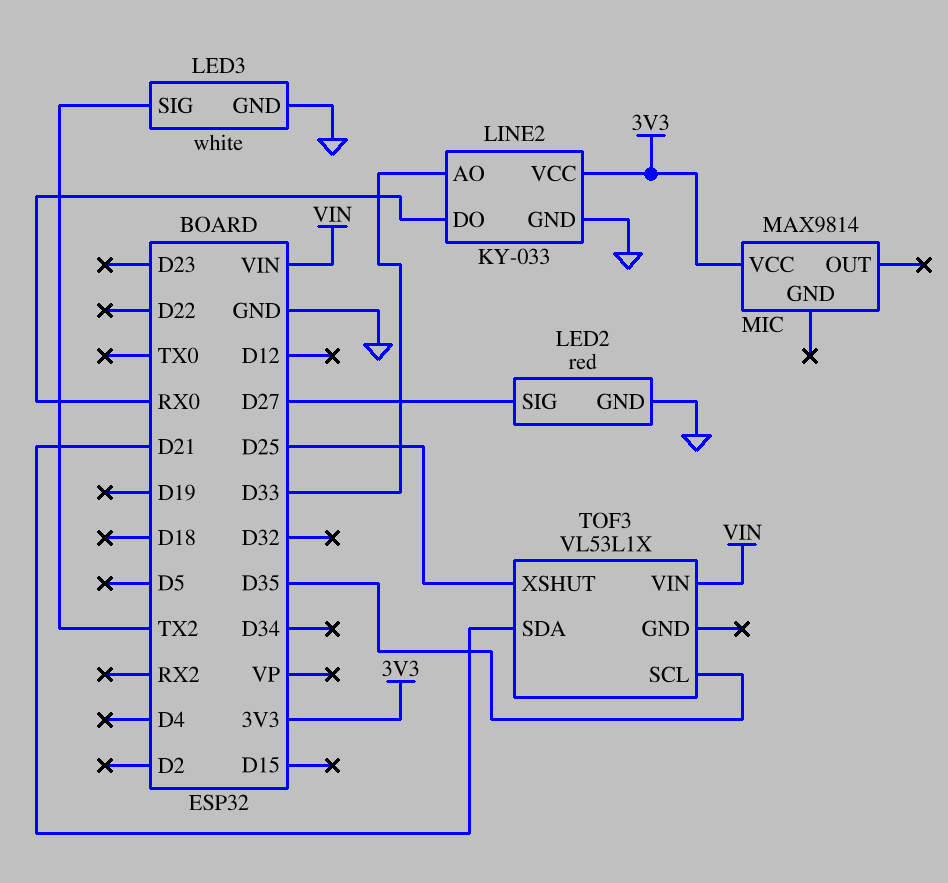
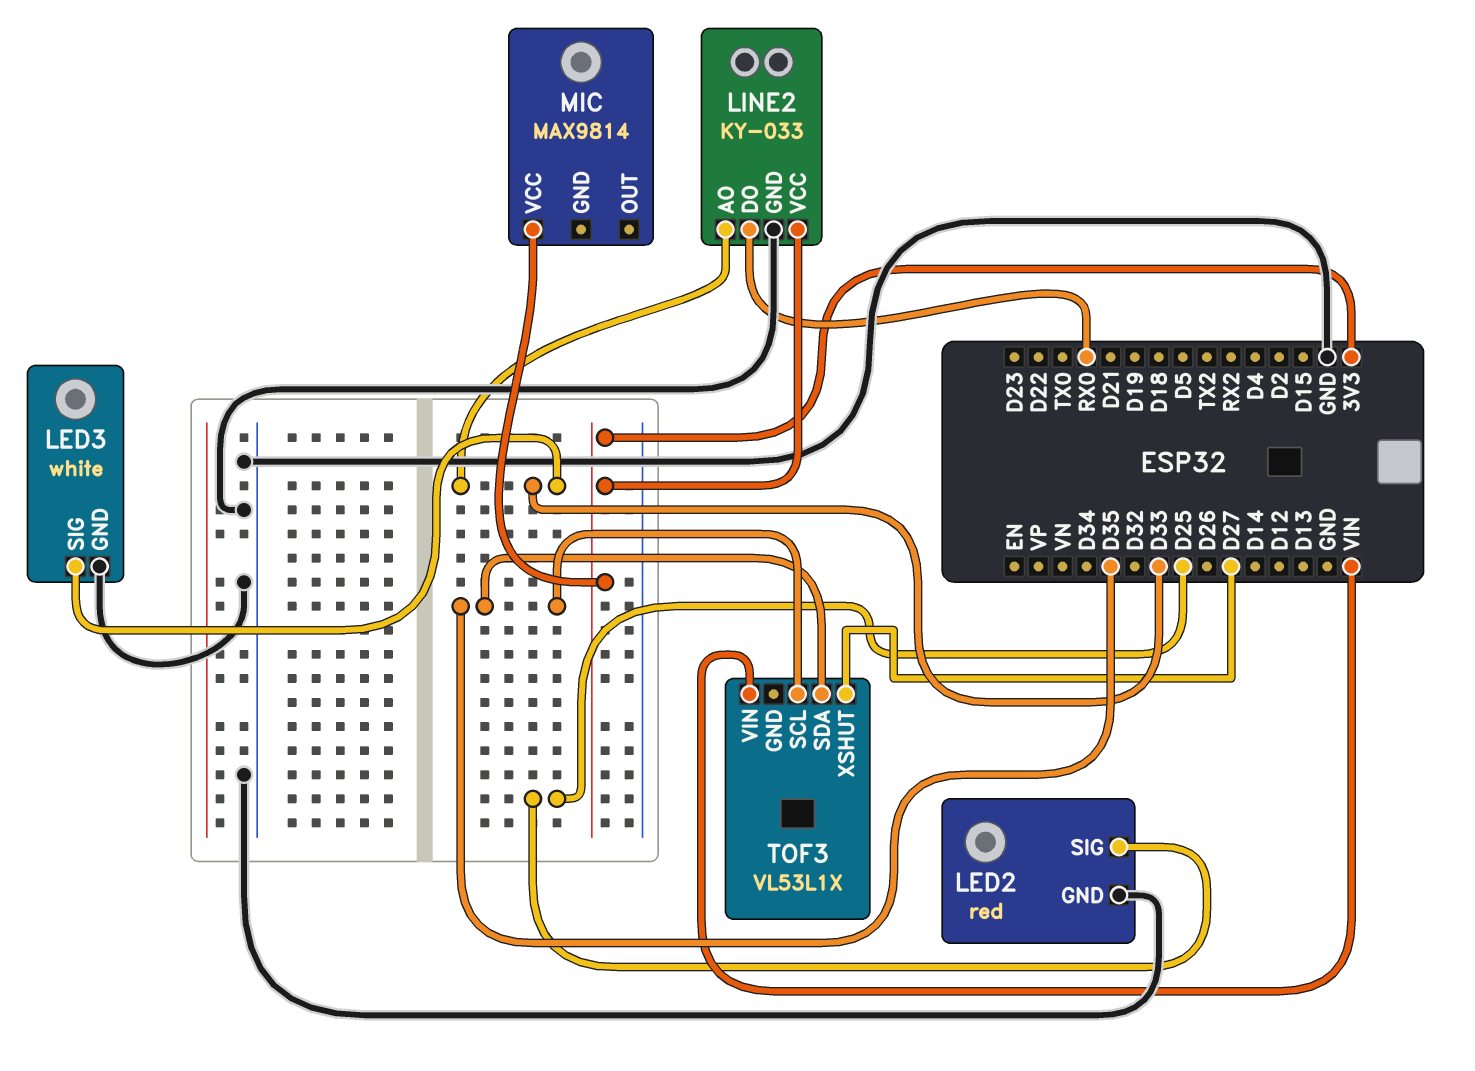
LED2 pin SIG: D27 -> D25
LED3 pin SIG: TX2 -> D33
TOF3 pin SDA: D21 -> D35
TOF3 pin XSHUT: D25 -> D27

